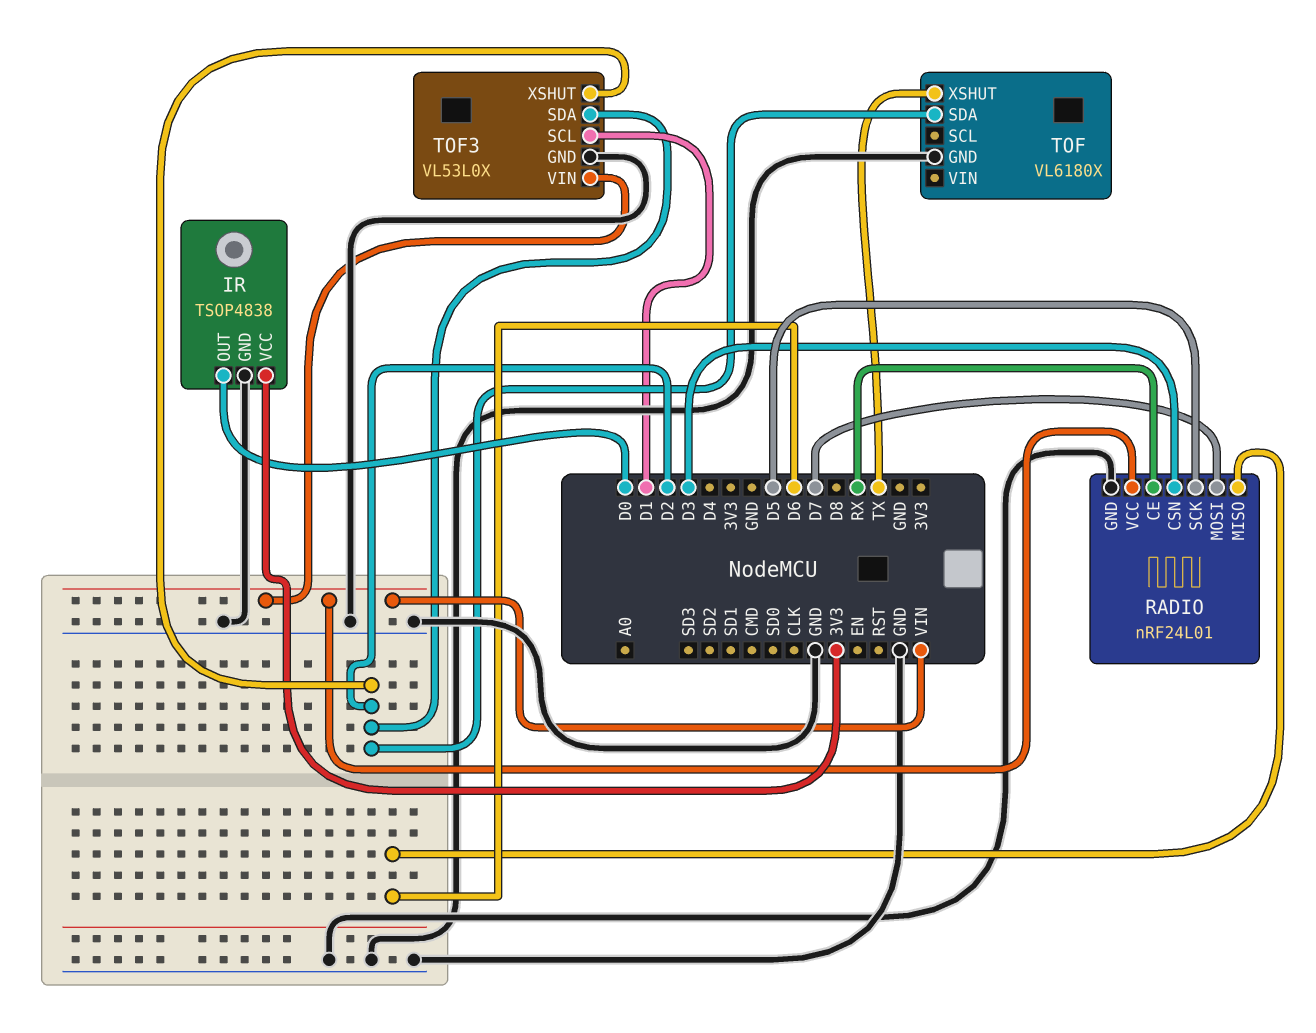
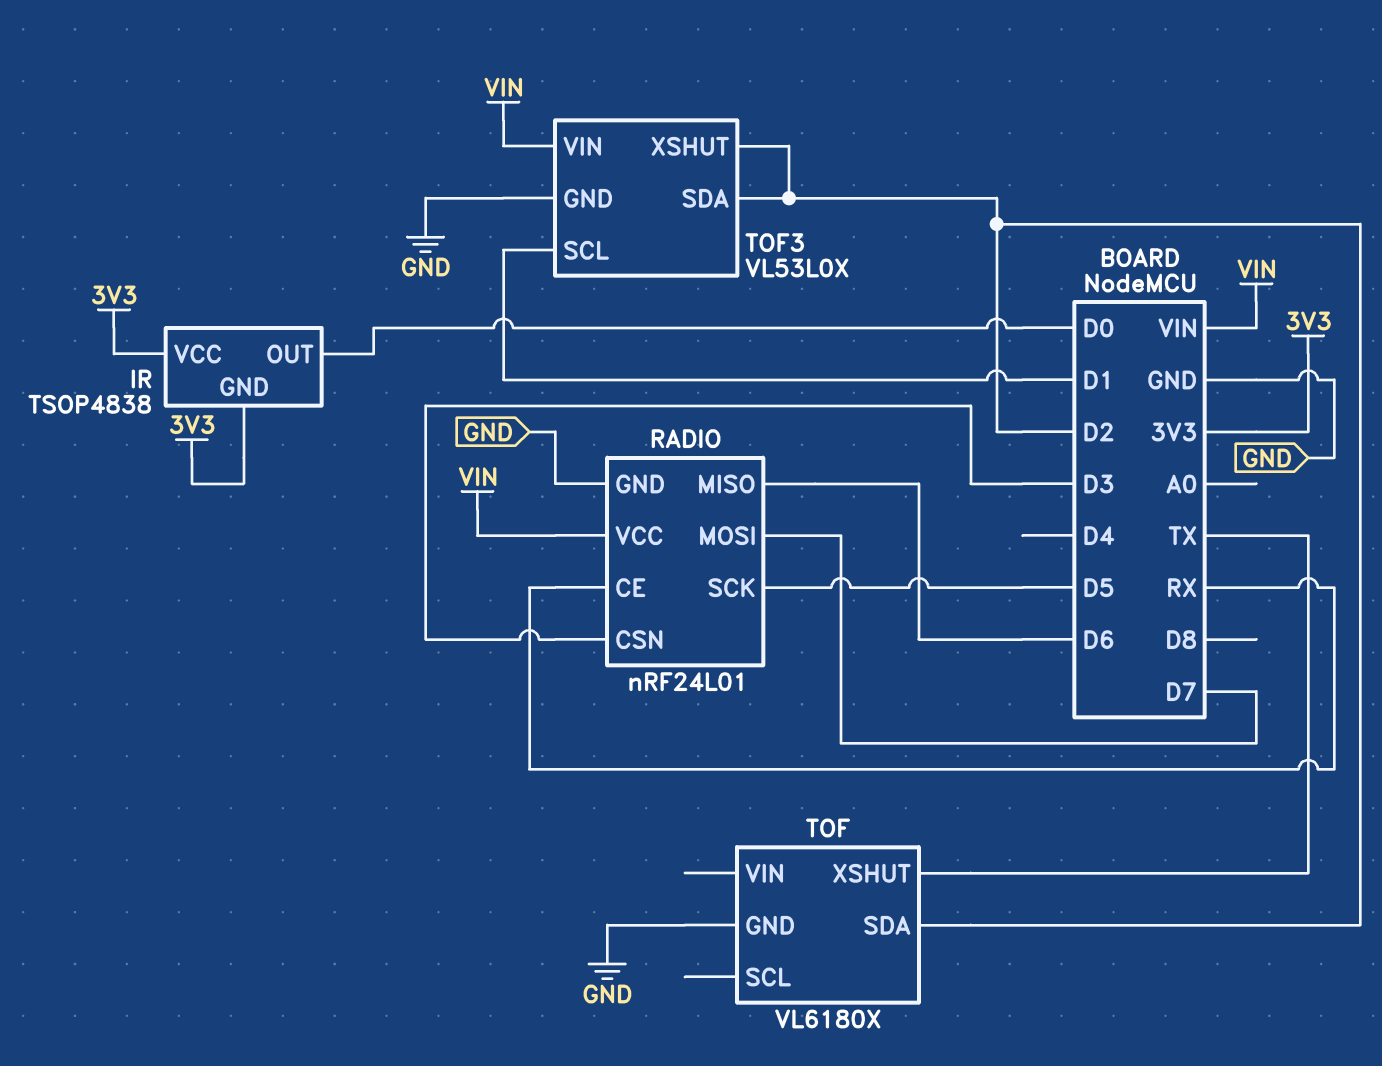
IR pin GND: GND -> 3V3

